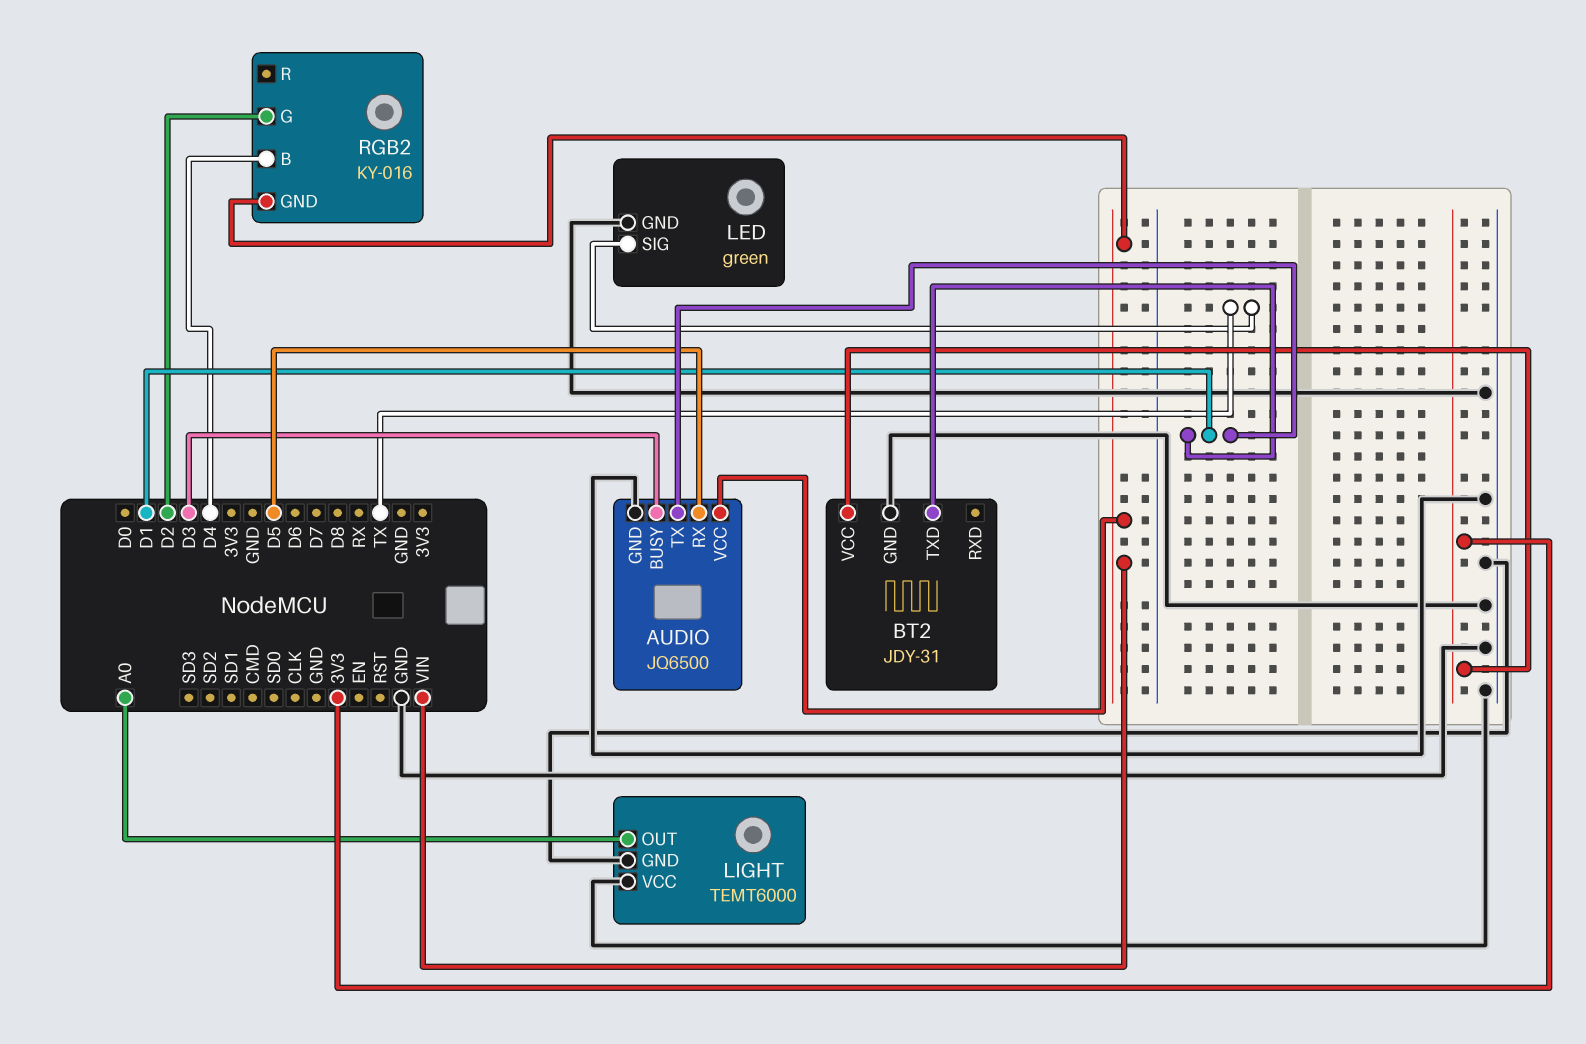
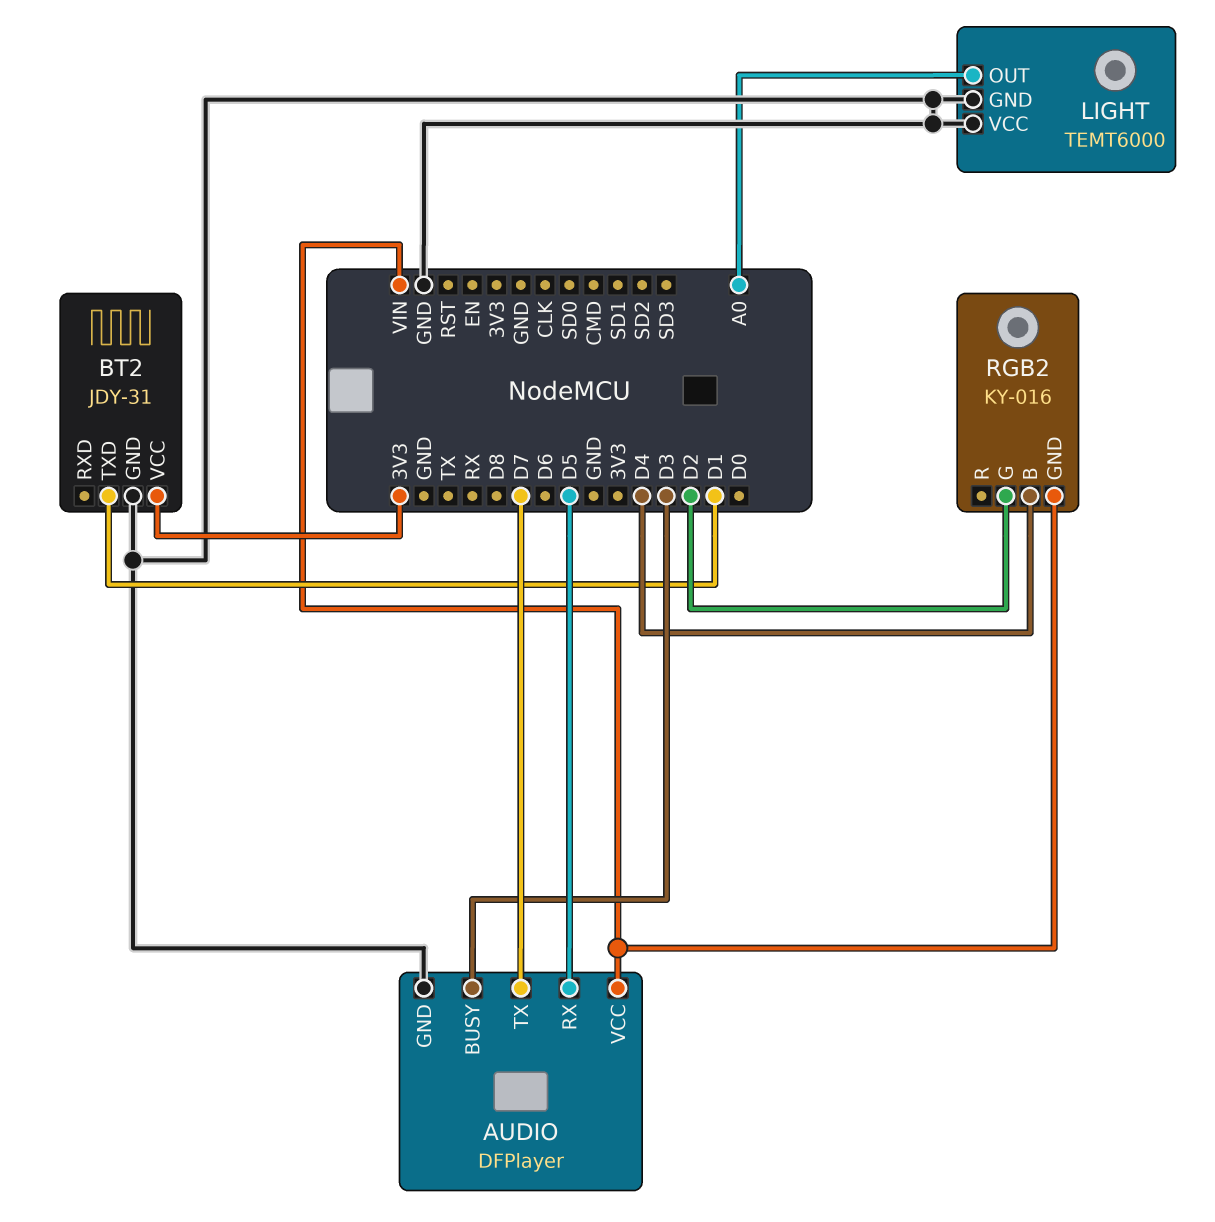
AUDIO: JQ6500 -> DFPlayer
AUDIO pin TX: D1 -> D7
LED: green -> none
LED pin GND: GND -> none
LED pin SIG: TX -> none

